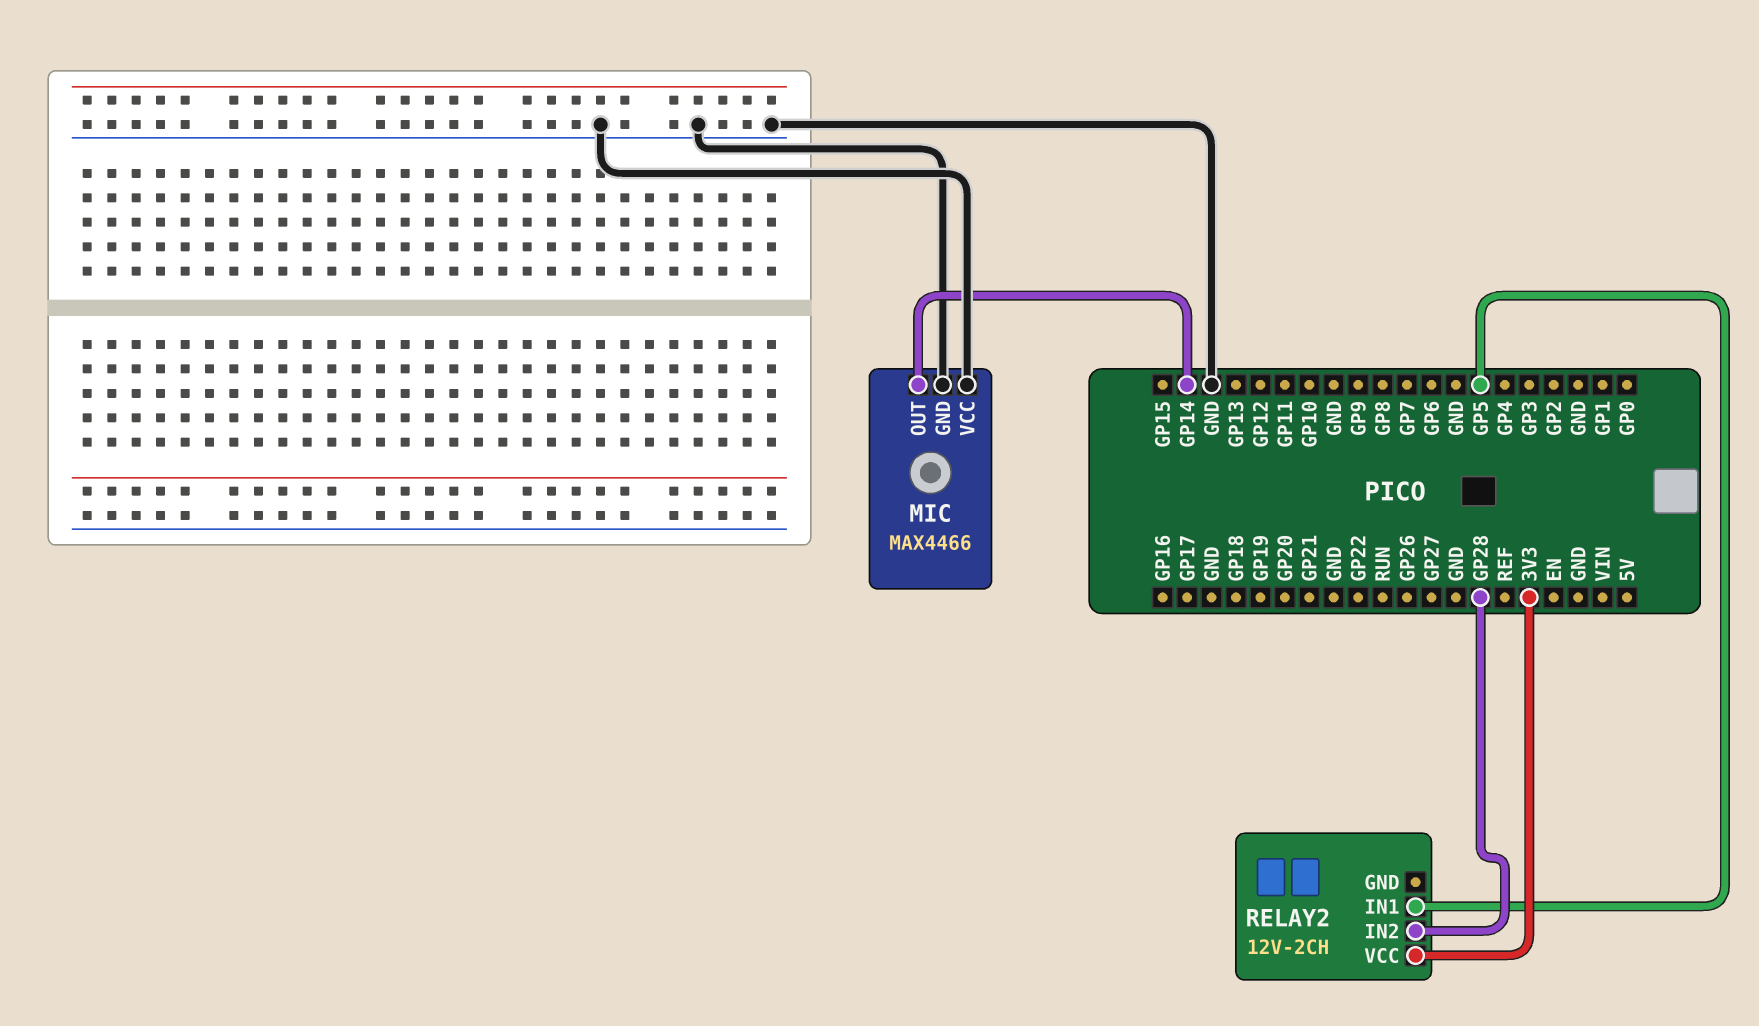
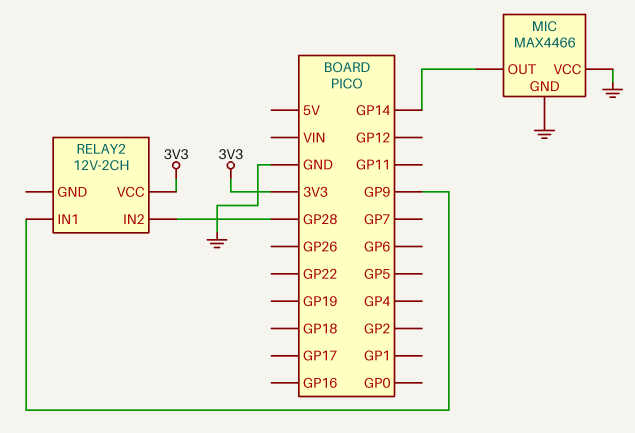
RELAY2 pin IN1: GP5 -> GP9

